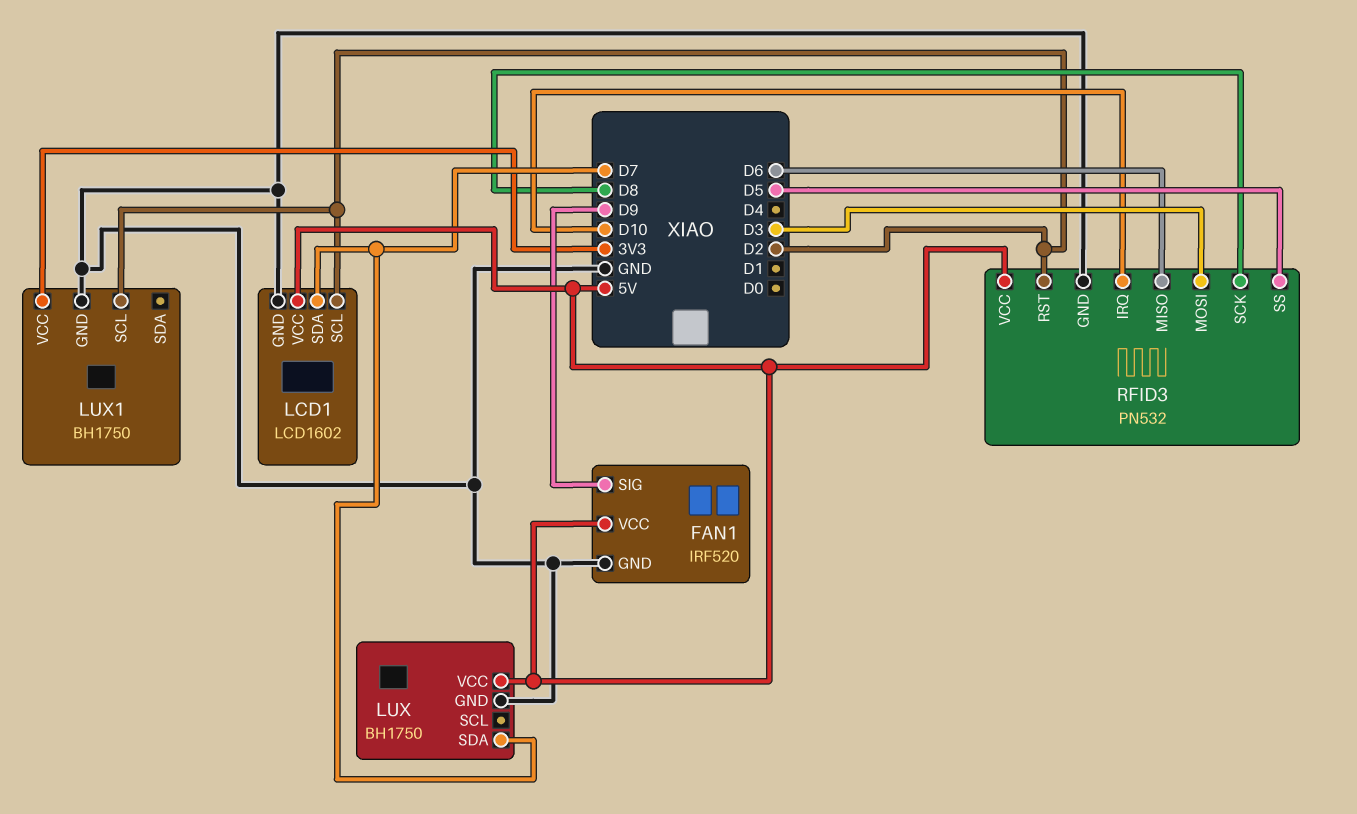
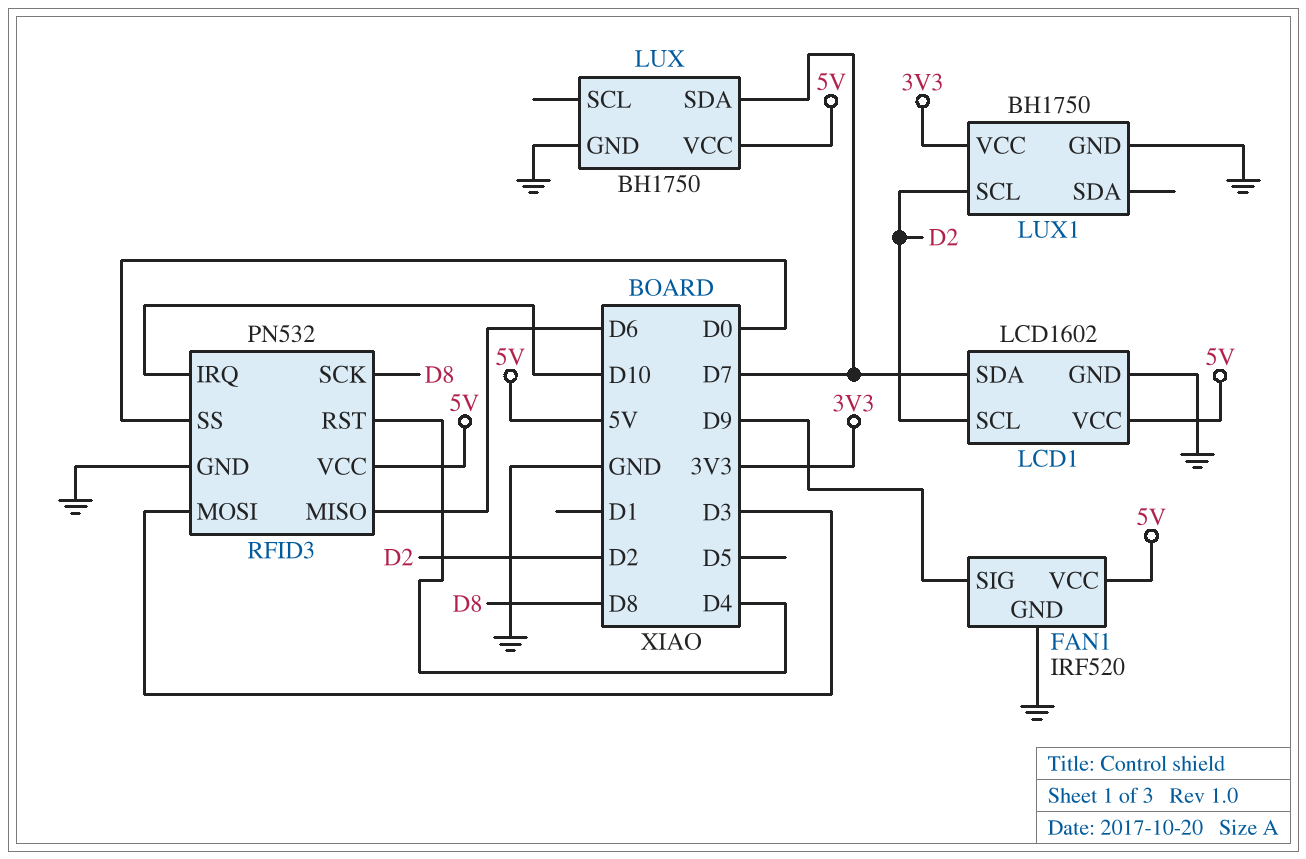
RFID3 pin RST: D2 -> D4
RFID3 pin SS: D5 -> D0

